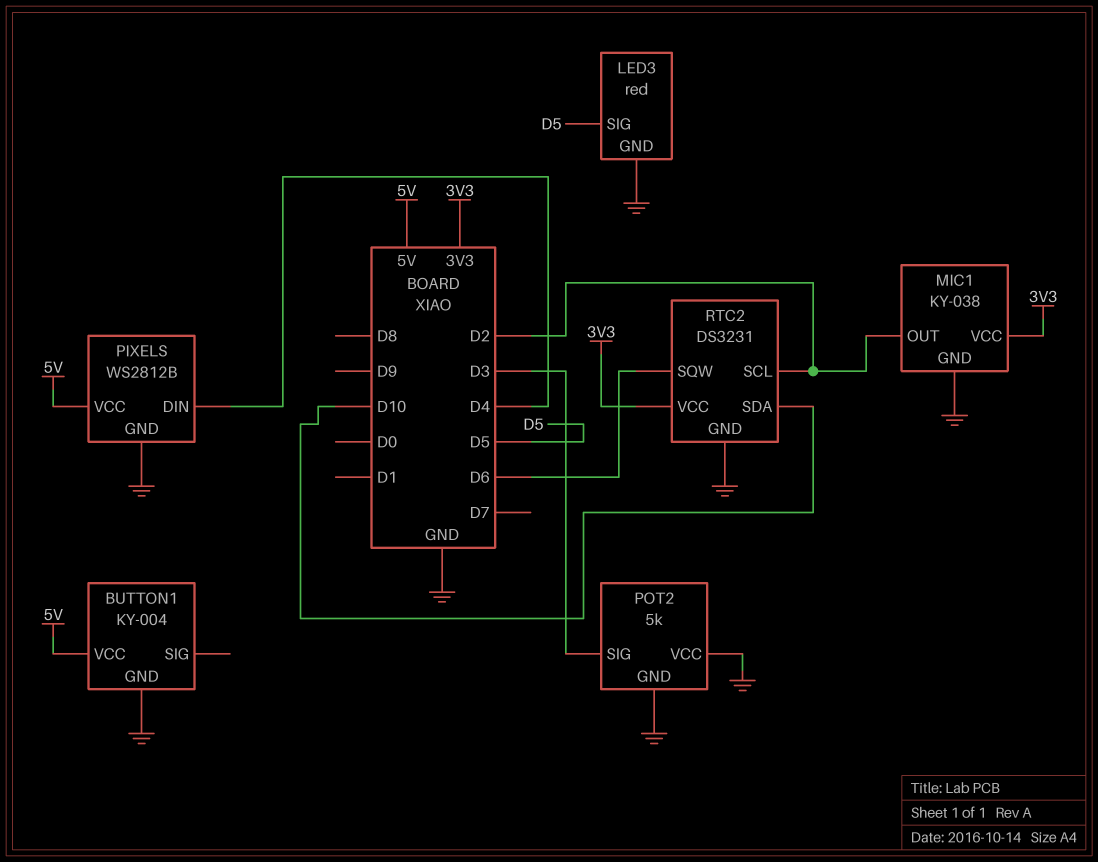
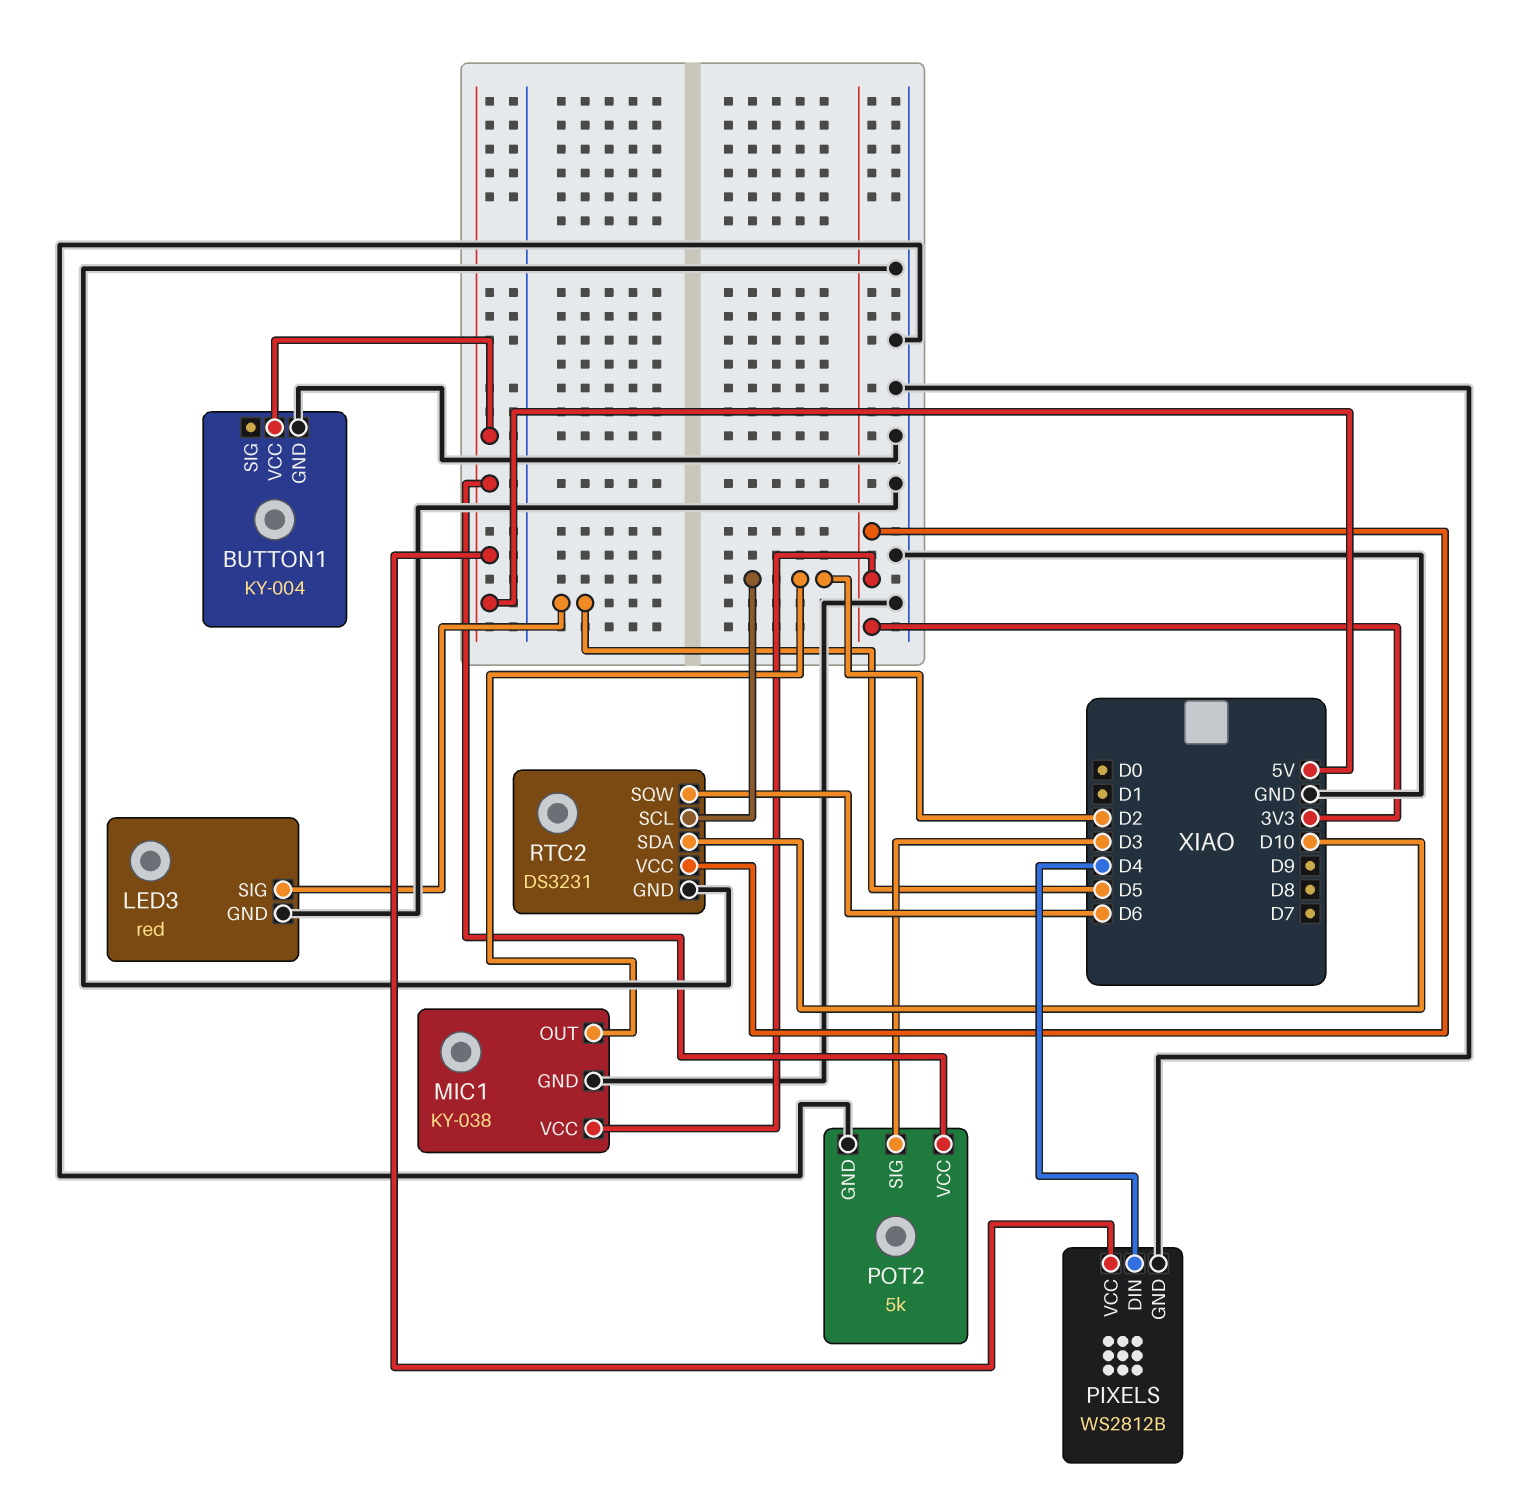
POT2 pin VCC: GND -> 5V

